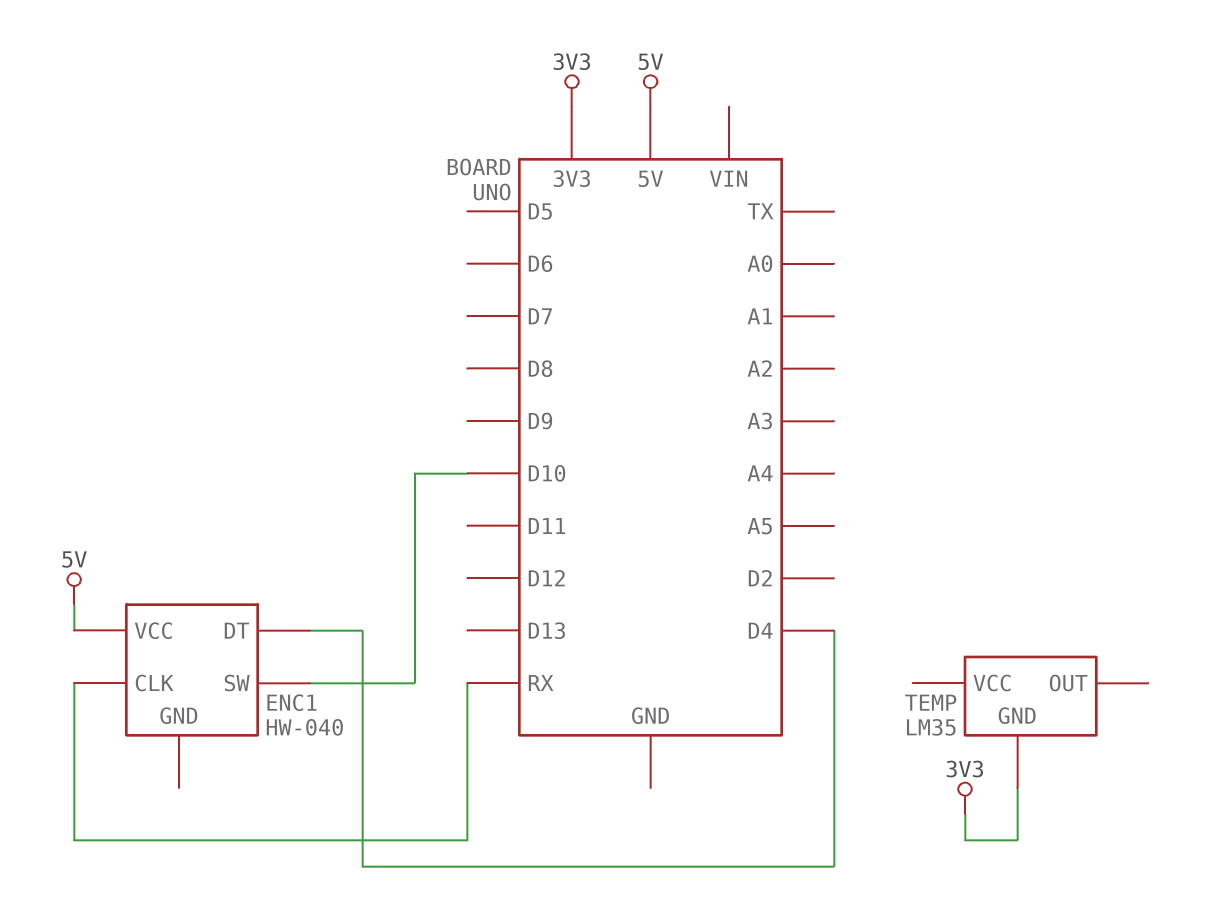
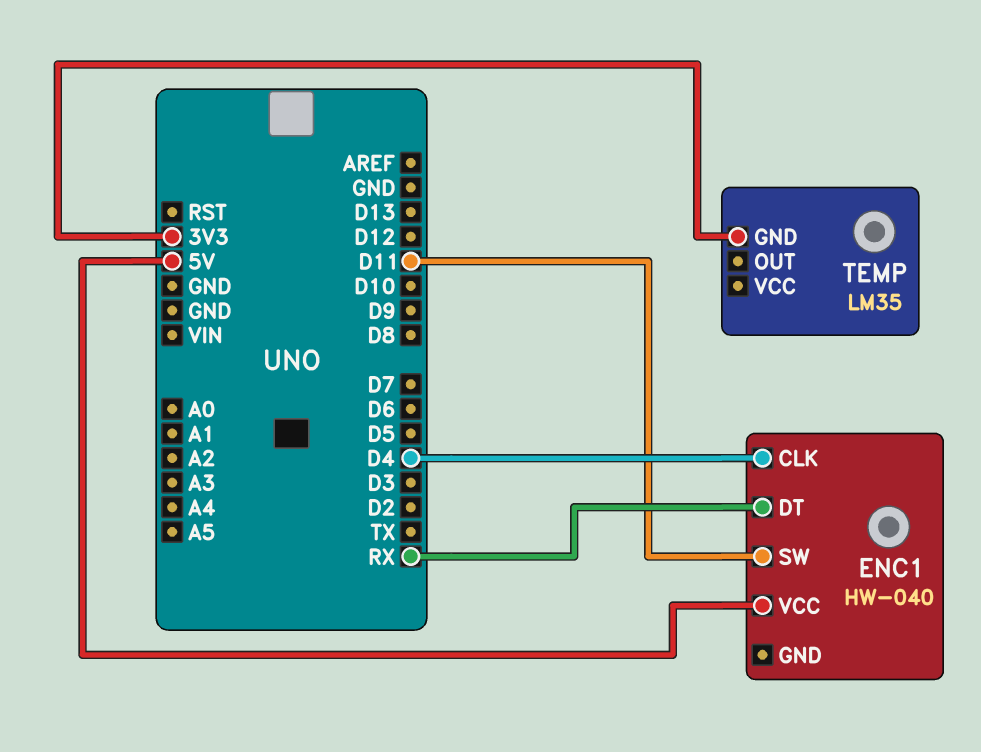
ENC1 pin CLK: RX -> D4
ENC1 pin DT: D4 -> RX
ENC1 pin SW: D10 -> D11

